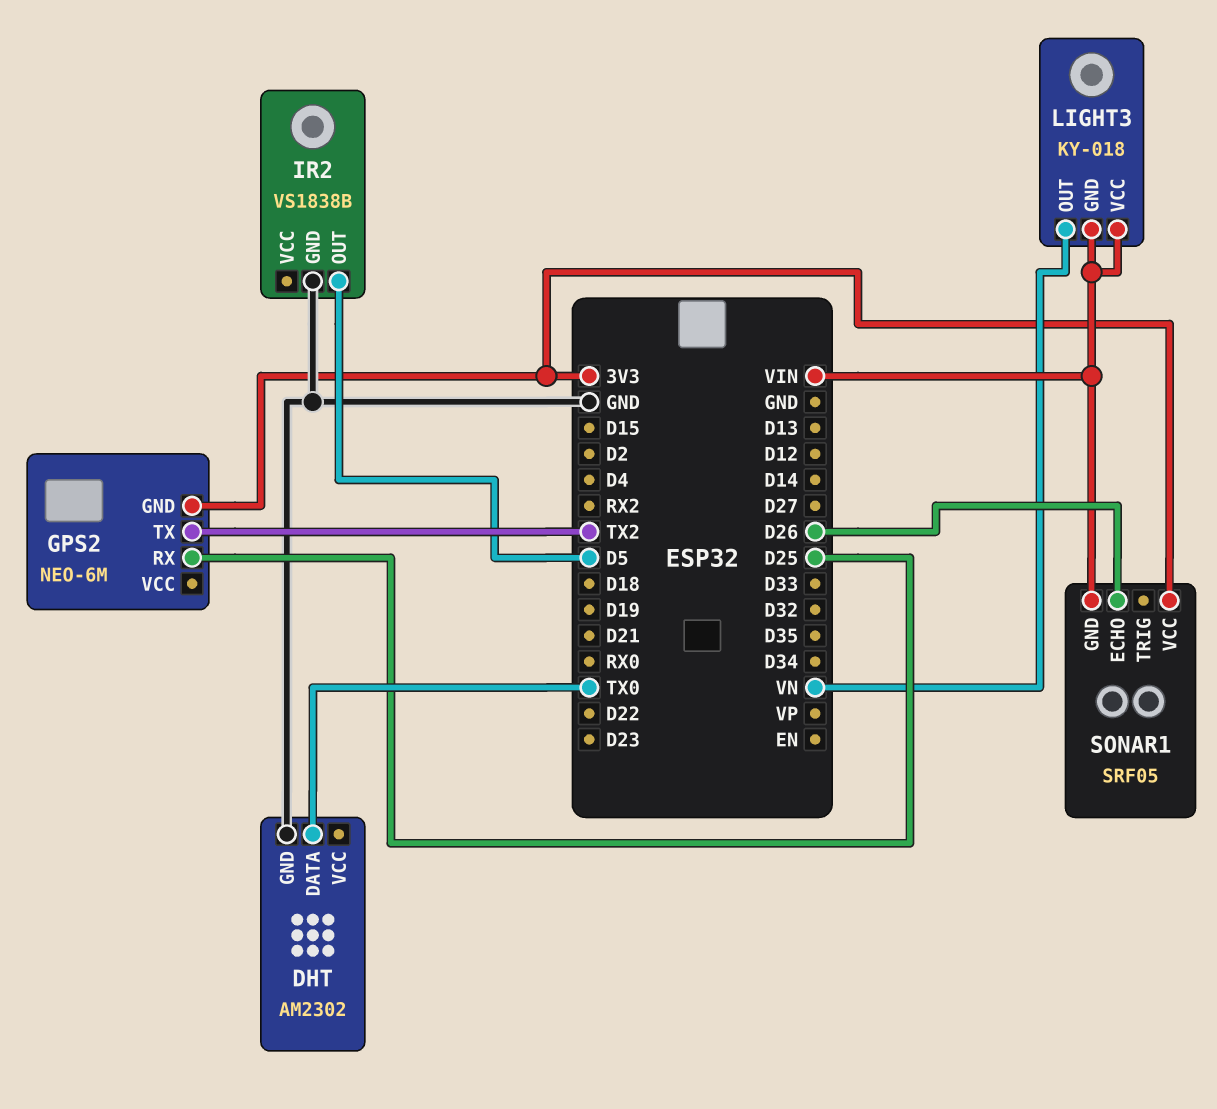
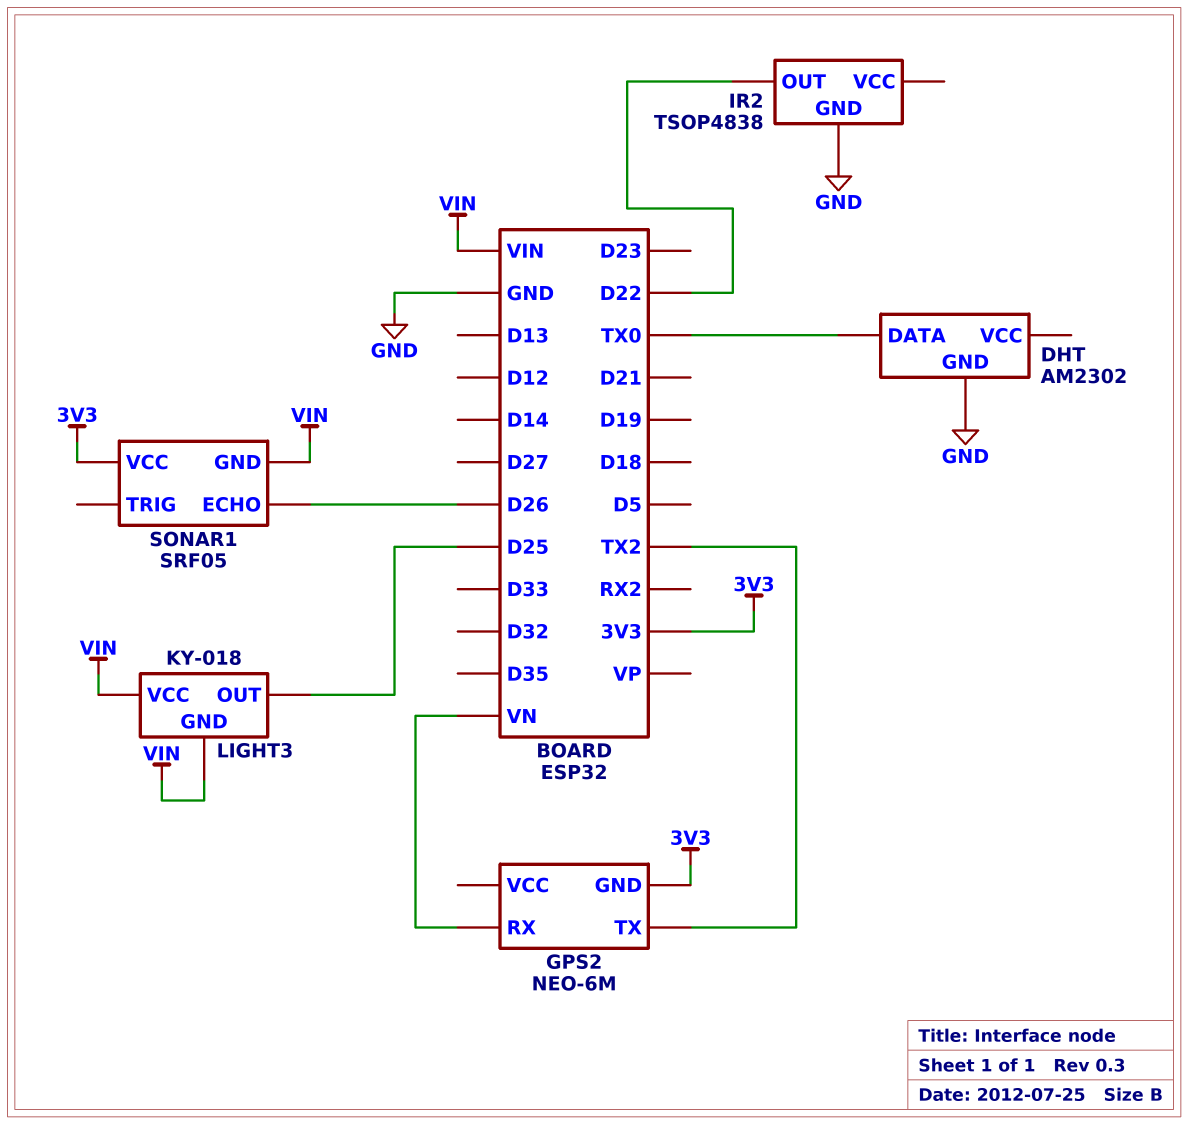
GPS2 pin RX: D25 -> VN
IR2: VS1838B -> TSOP4838
IR2 pin OUT: D5 -> D22
LIGHT3 pin OUT: VN -> D25

